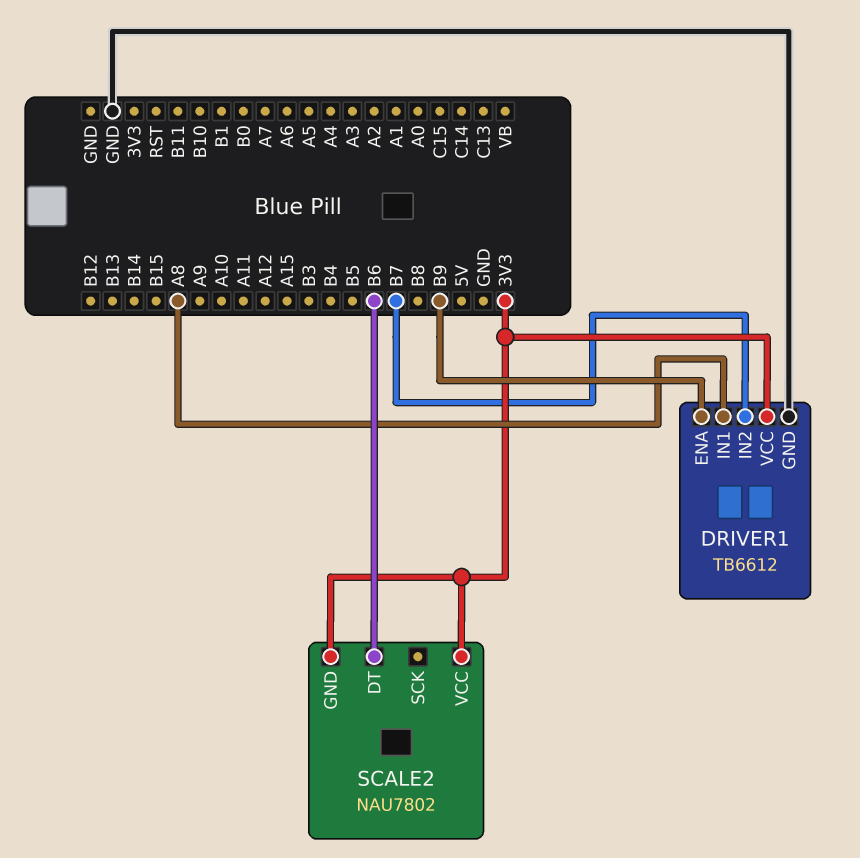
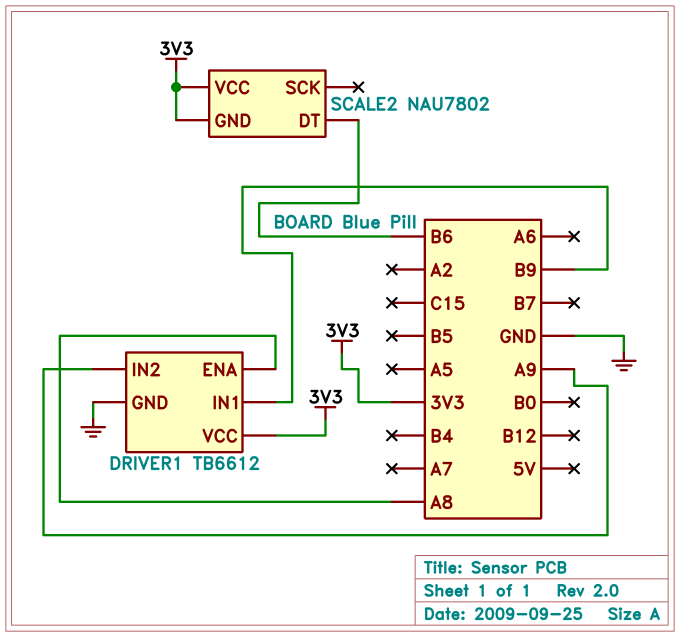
DRIVER1 pin ENA: B9 -> A8
DRIVER1 pin IN1: A8 -> B9
DRIVER1 pin IN2: B7 -> A9

